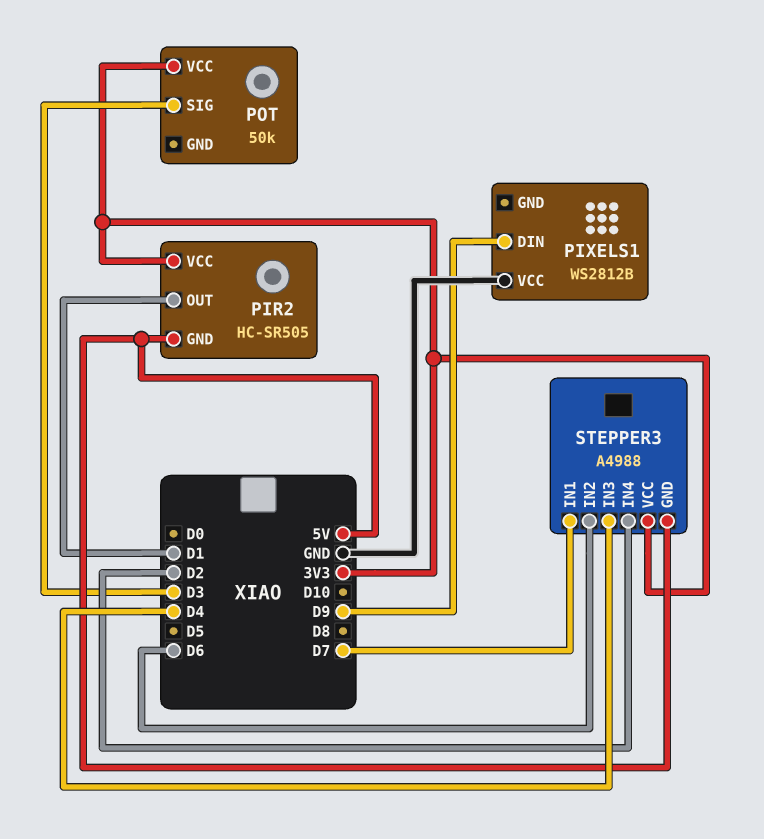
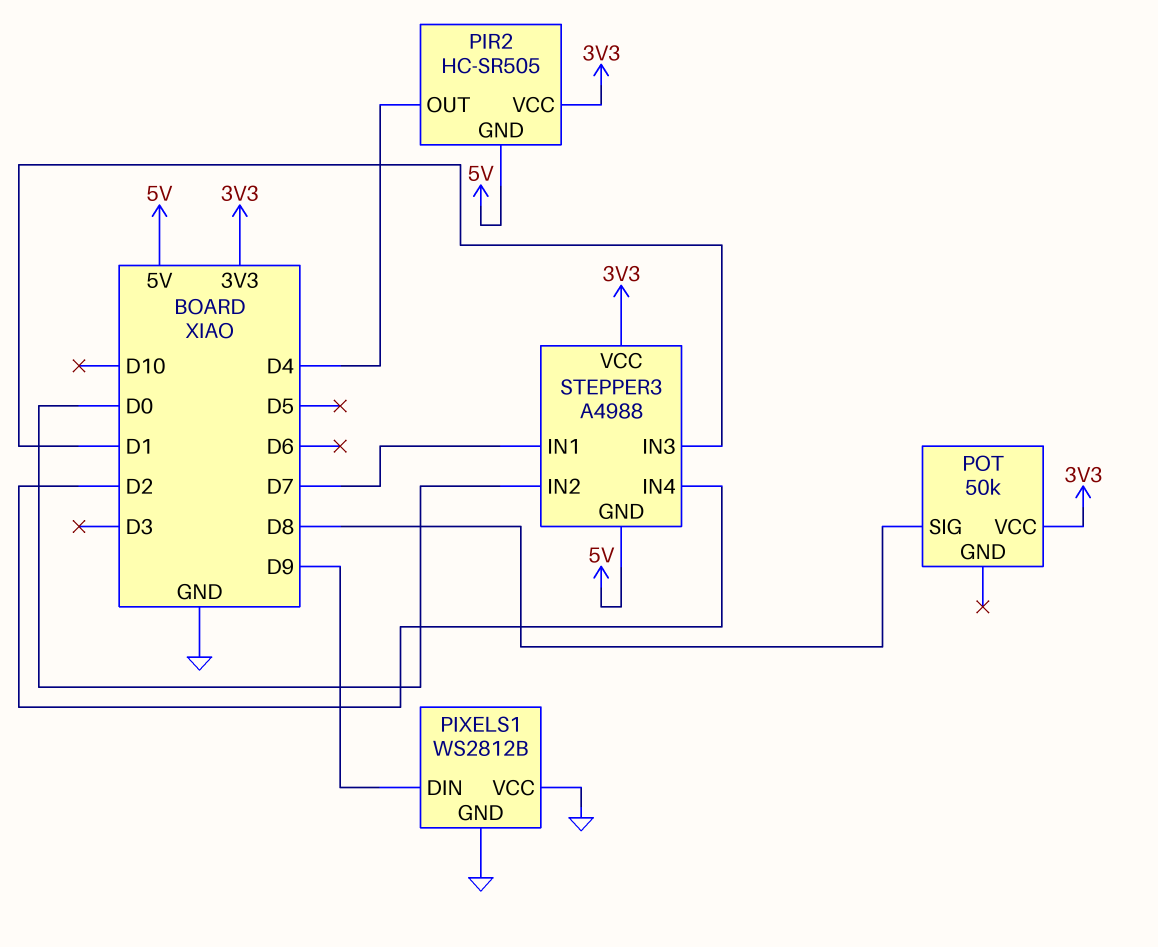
PIR2 pin OUT: D1 -> D4
PIXELS1 pin GND: none -> GND
POT pin SIG: D3 -> D8
STEPPER3 pin IN2: D6 -> D0
STEPPER3 pin IN3: D4 -> D1

